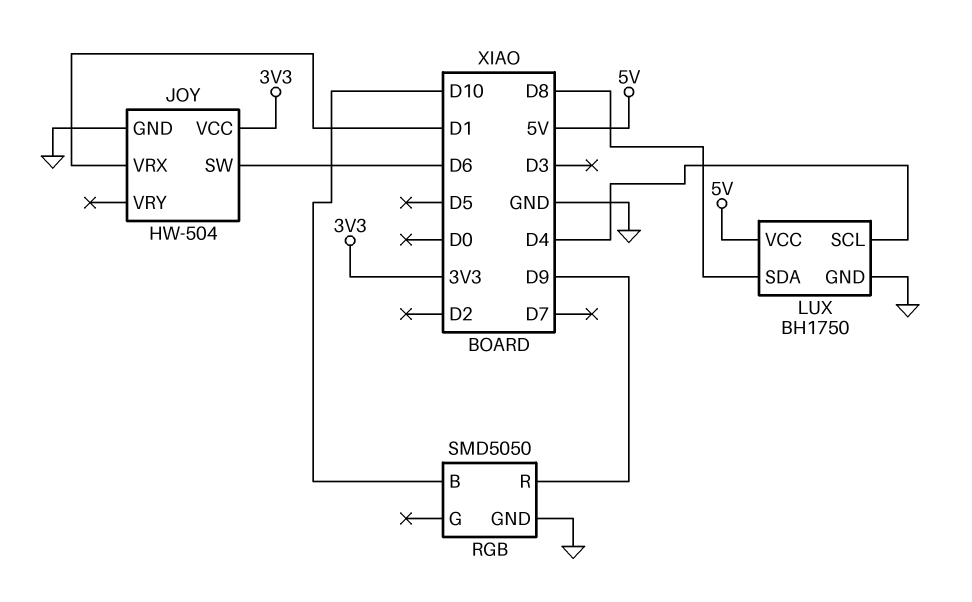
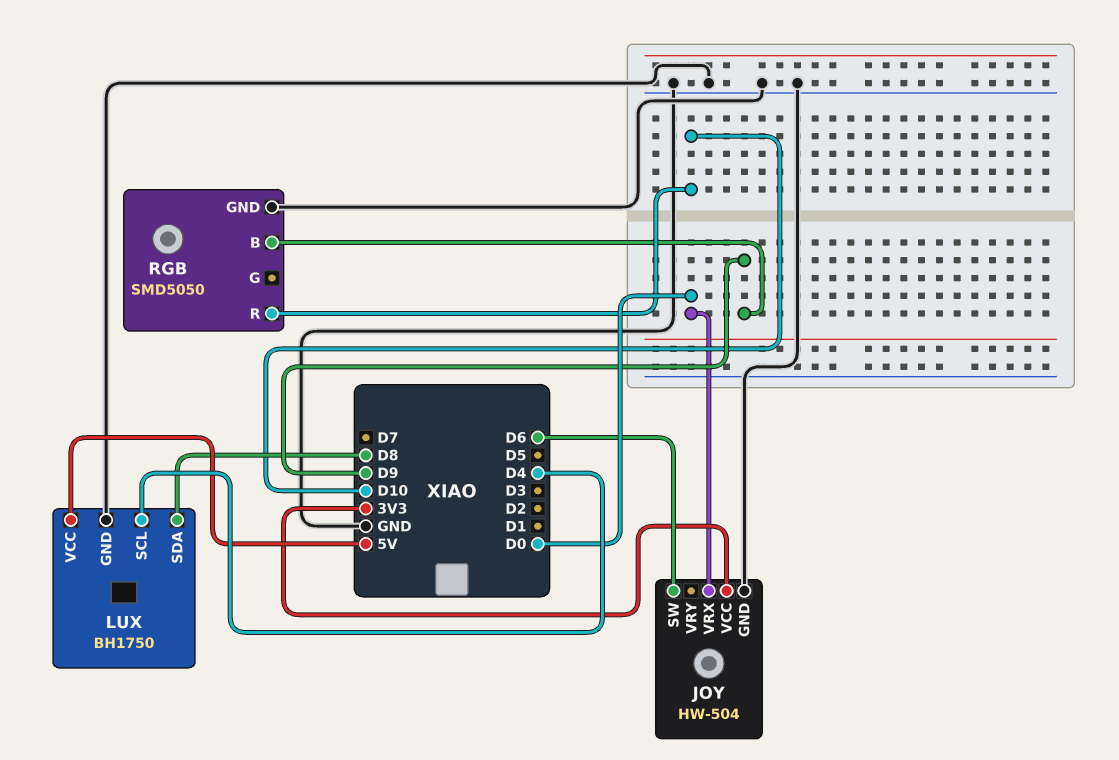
JOY pin VRX: D1 -> D0
RGB pin B: D10 -> D9
RGB pin R: D9 -> D10

